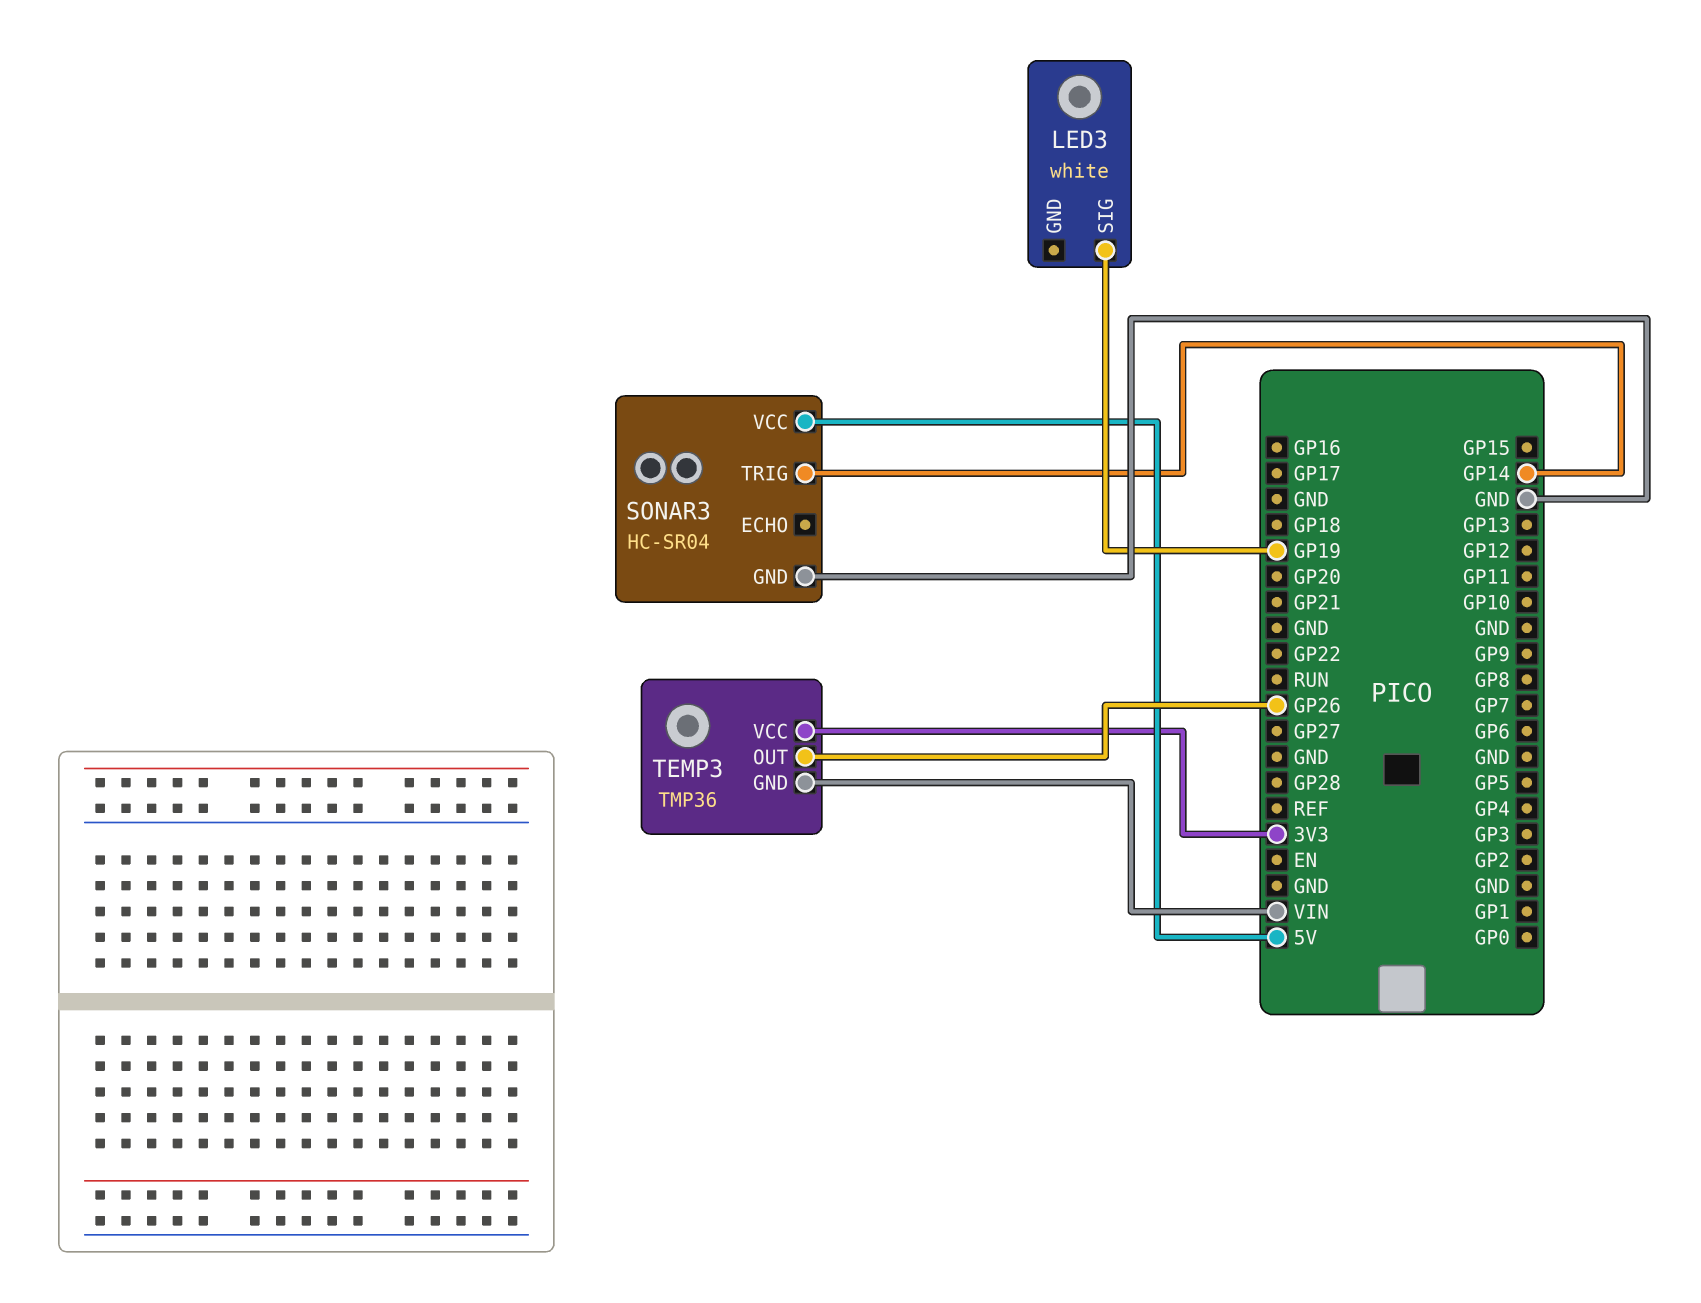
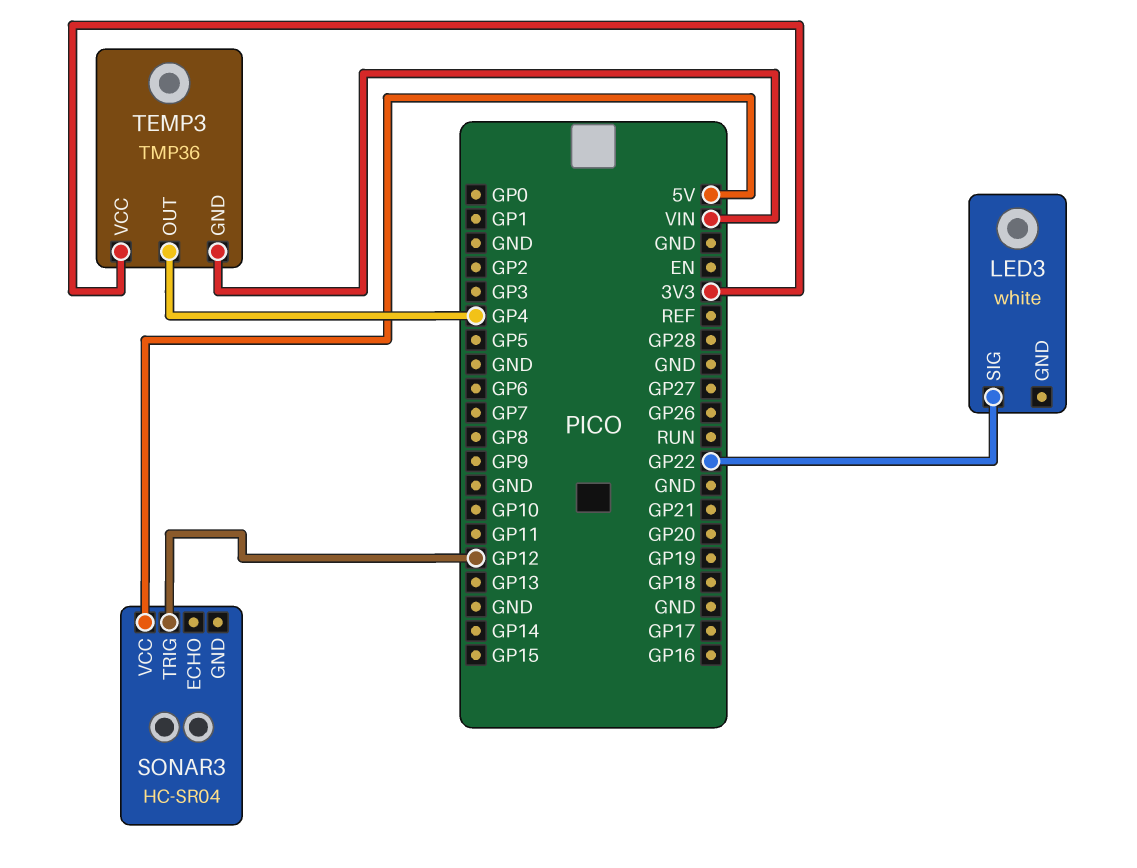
LED3 pin SIG: GP19 -> GP22
SONAR3 pin GND: GND -> none
SONAR3 pin TRIG: GP14 -> GP12
TEMP3 pin OUT: GP26 -> GP4

